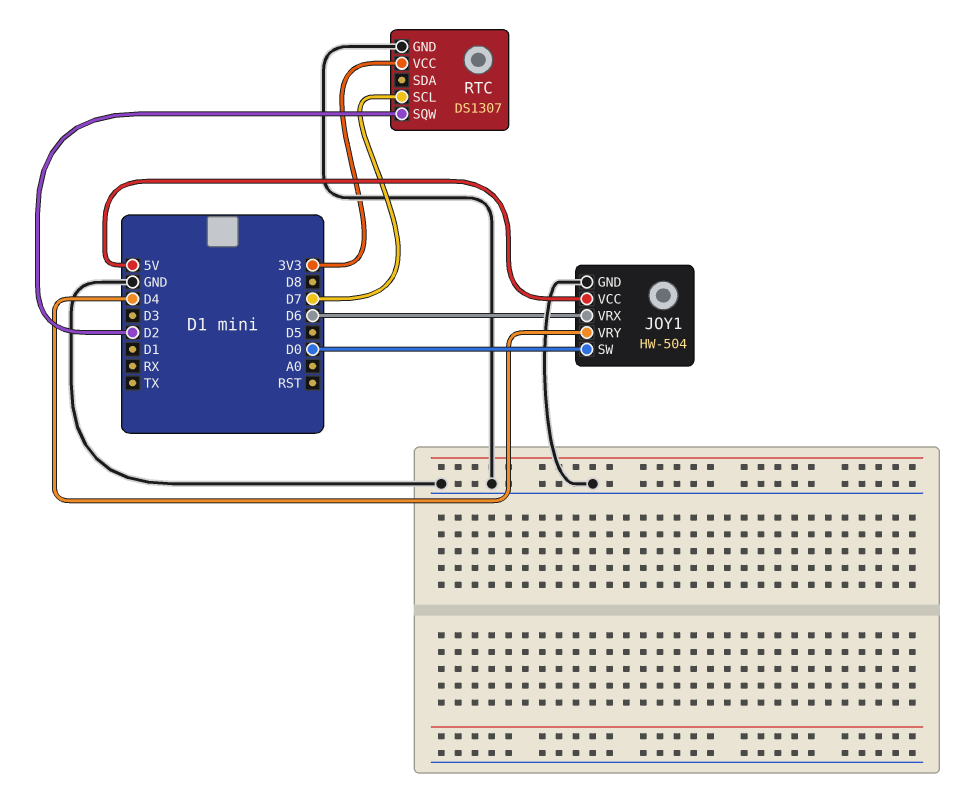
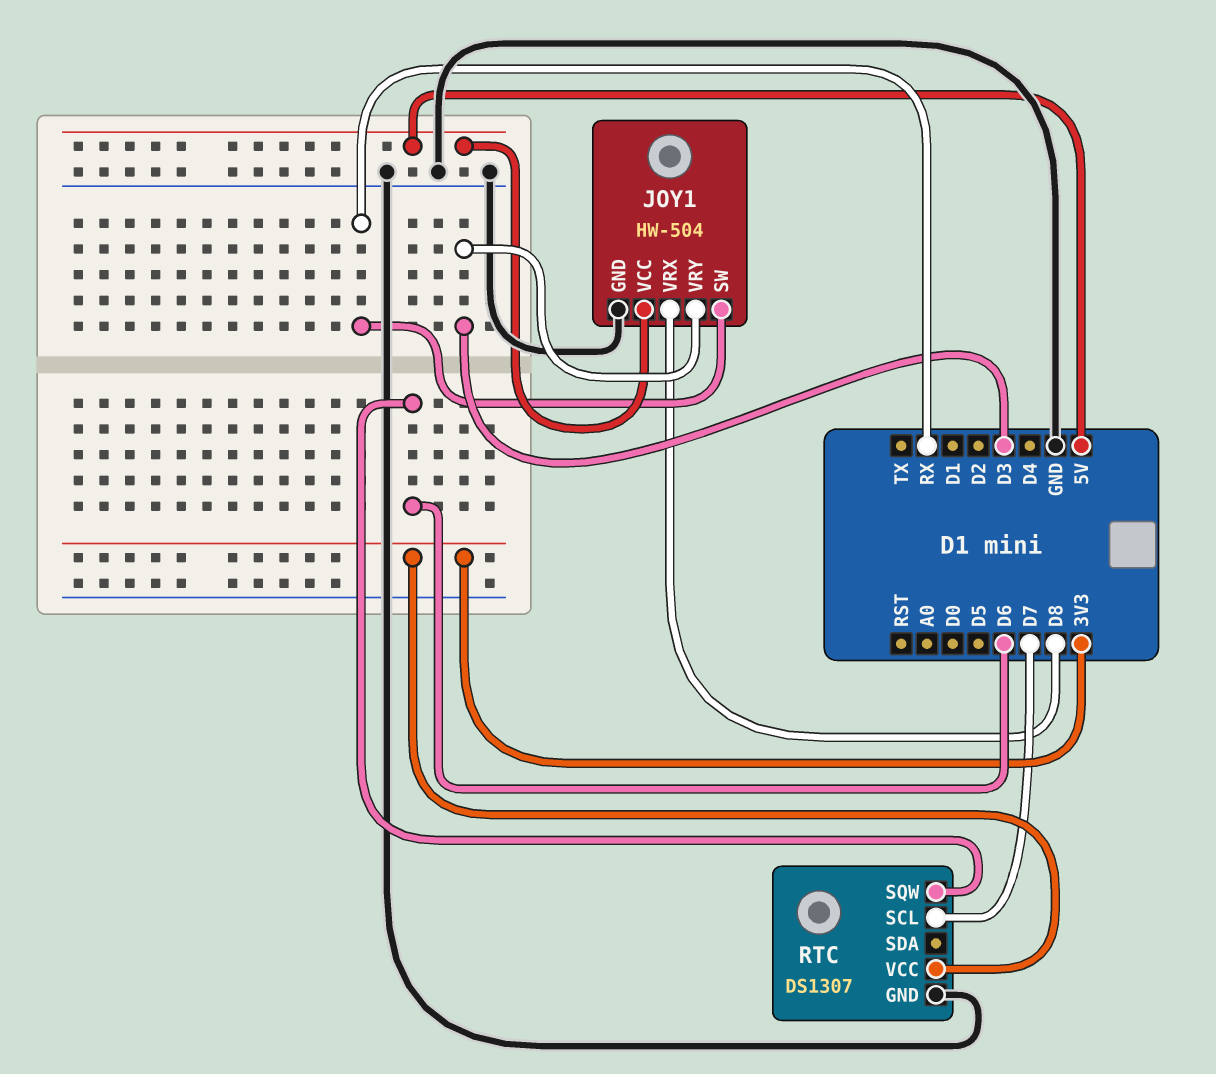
JOY1 pin SW: D0 -> RX
JOY1 pin VRX: D6 -> D8
JOY1 pin VRY: D4 -> D3
RTC pin SQW: D2 -> D6

